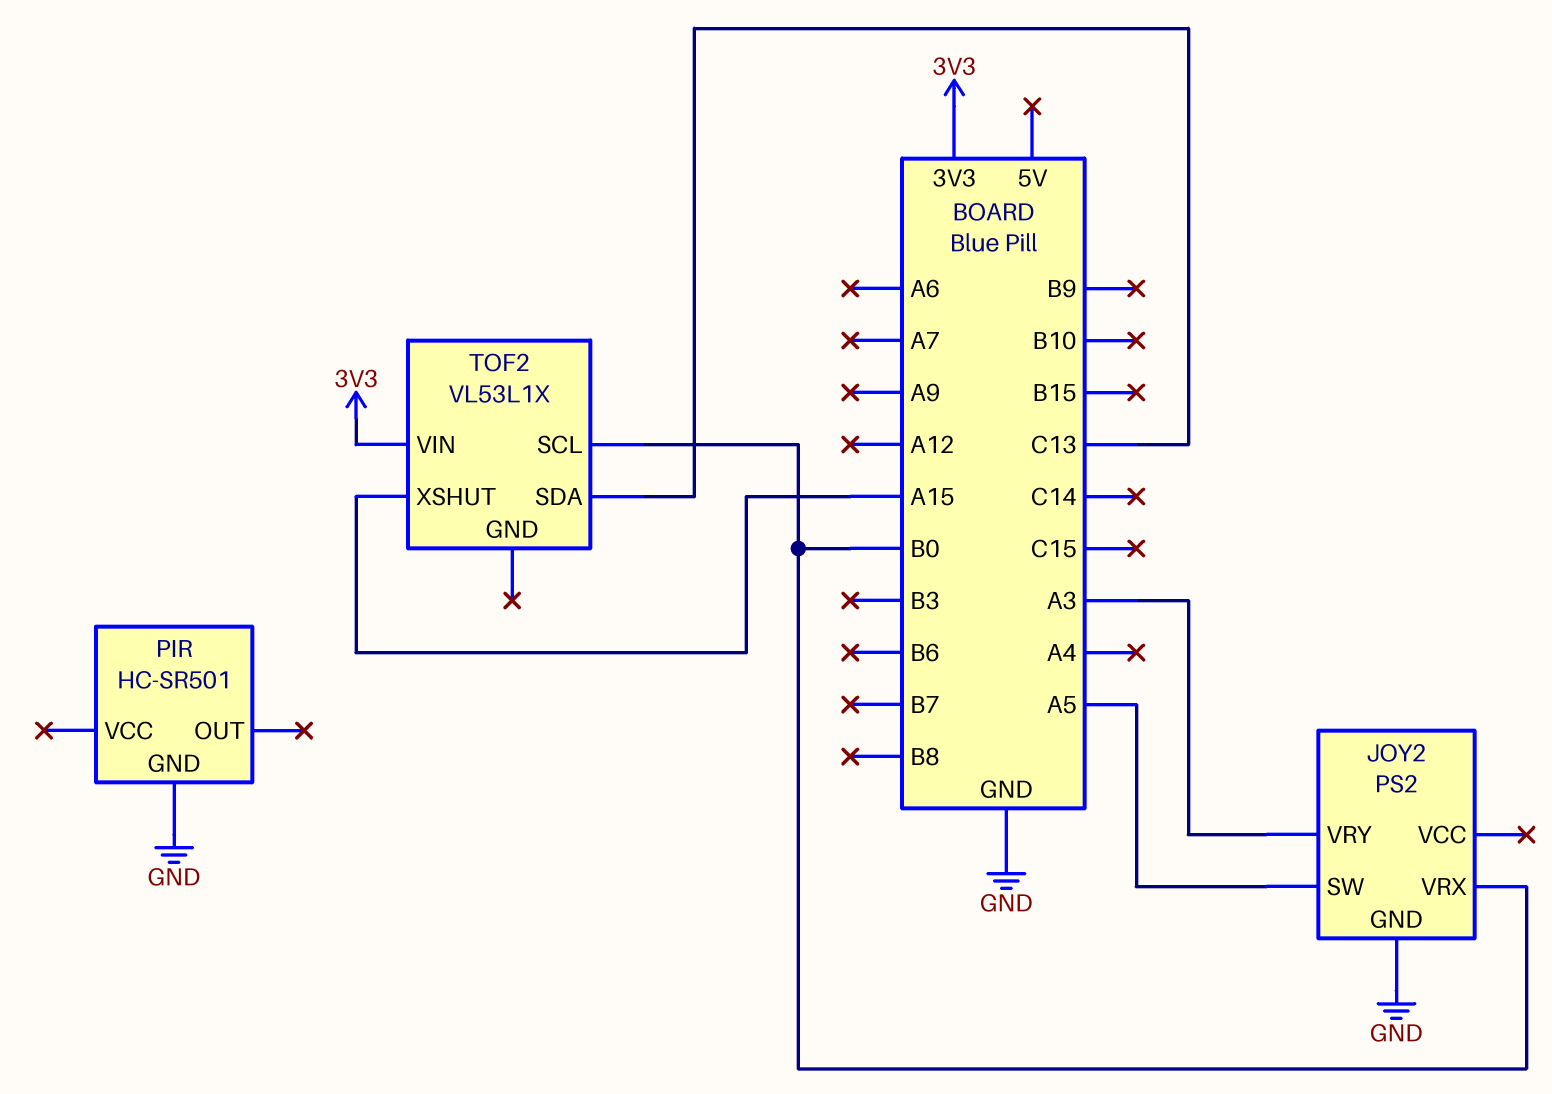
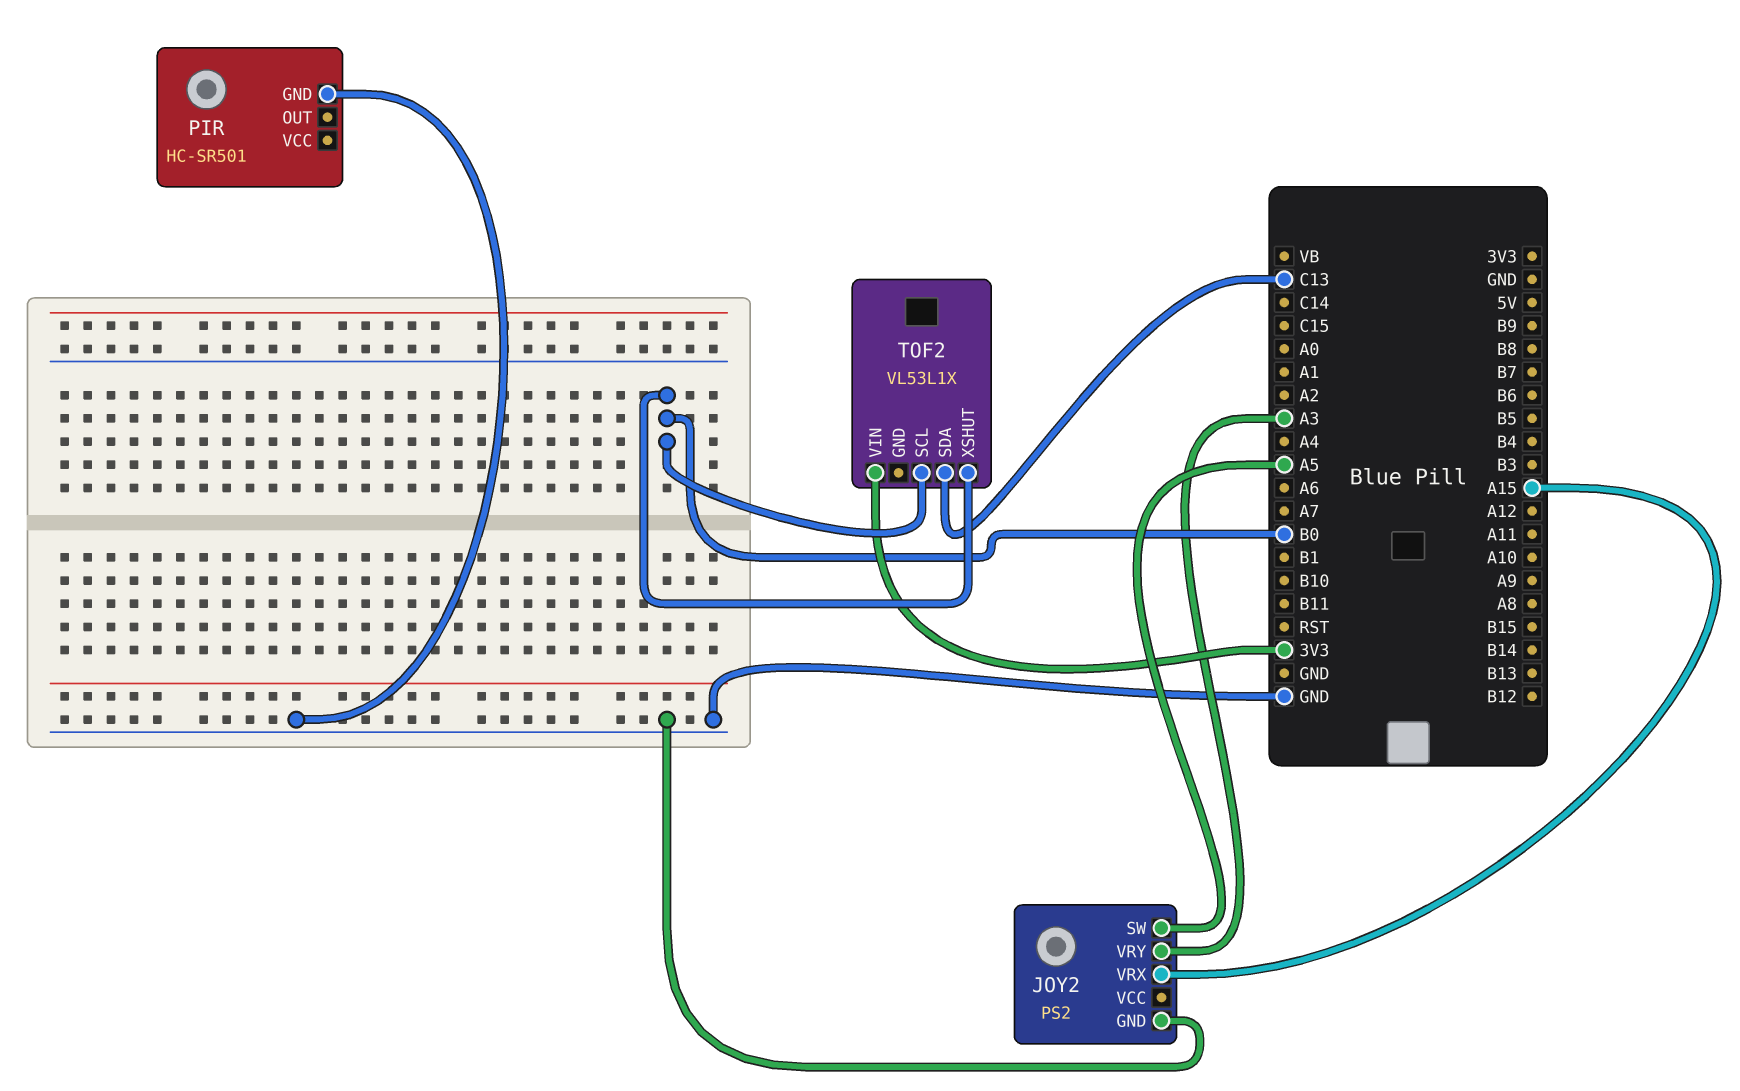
JOY2 pin VRX: B0 -> A15
TOF2 pin XSHUT: A15 -> B0

